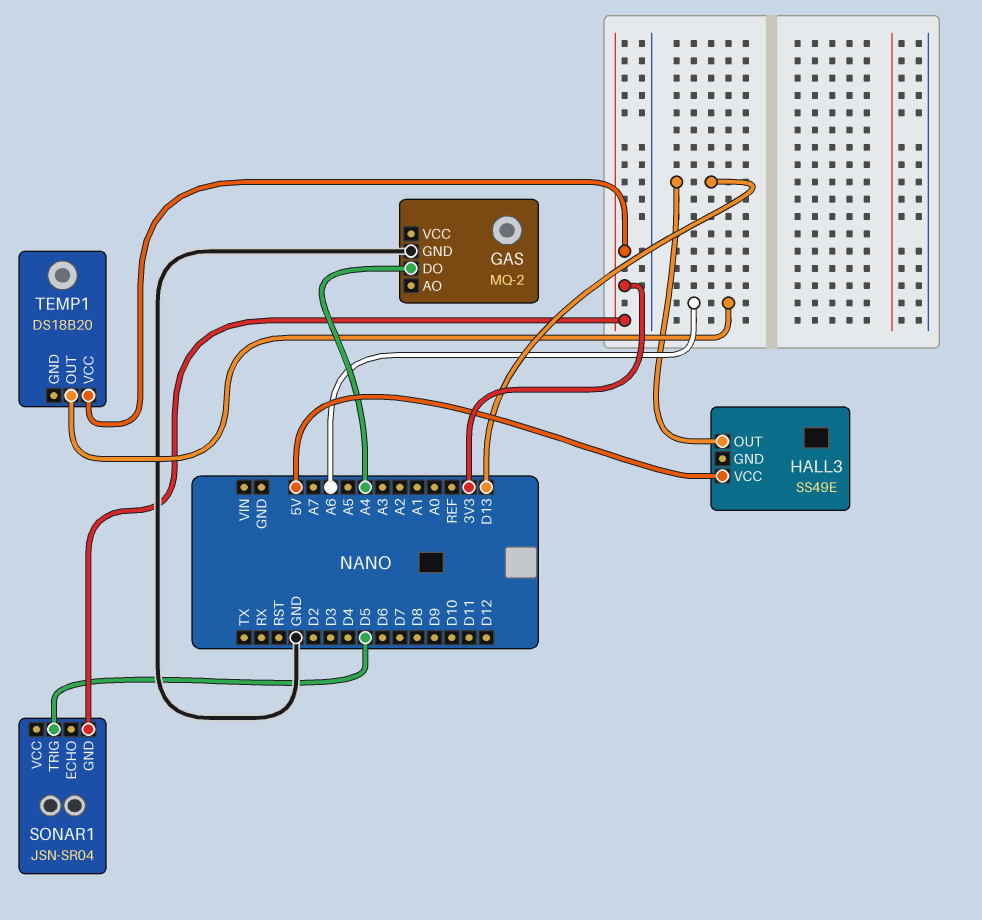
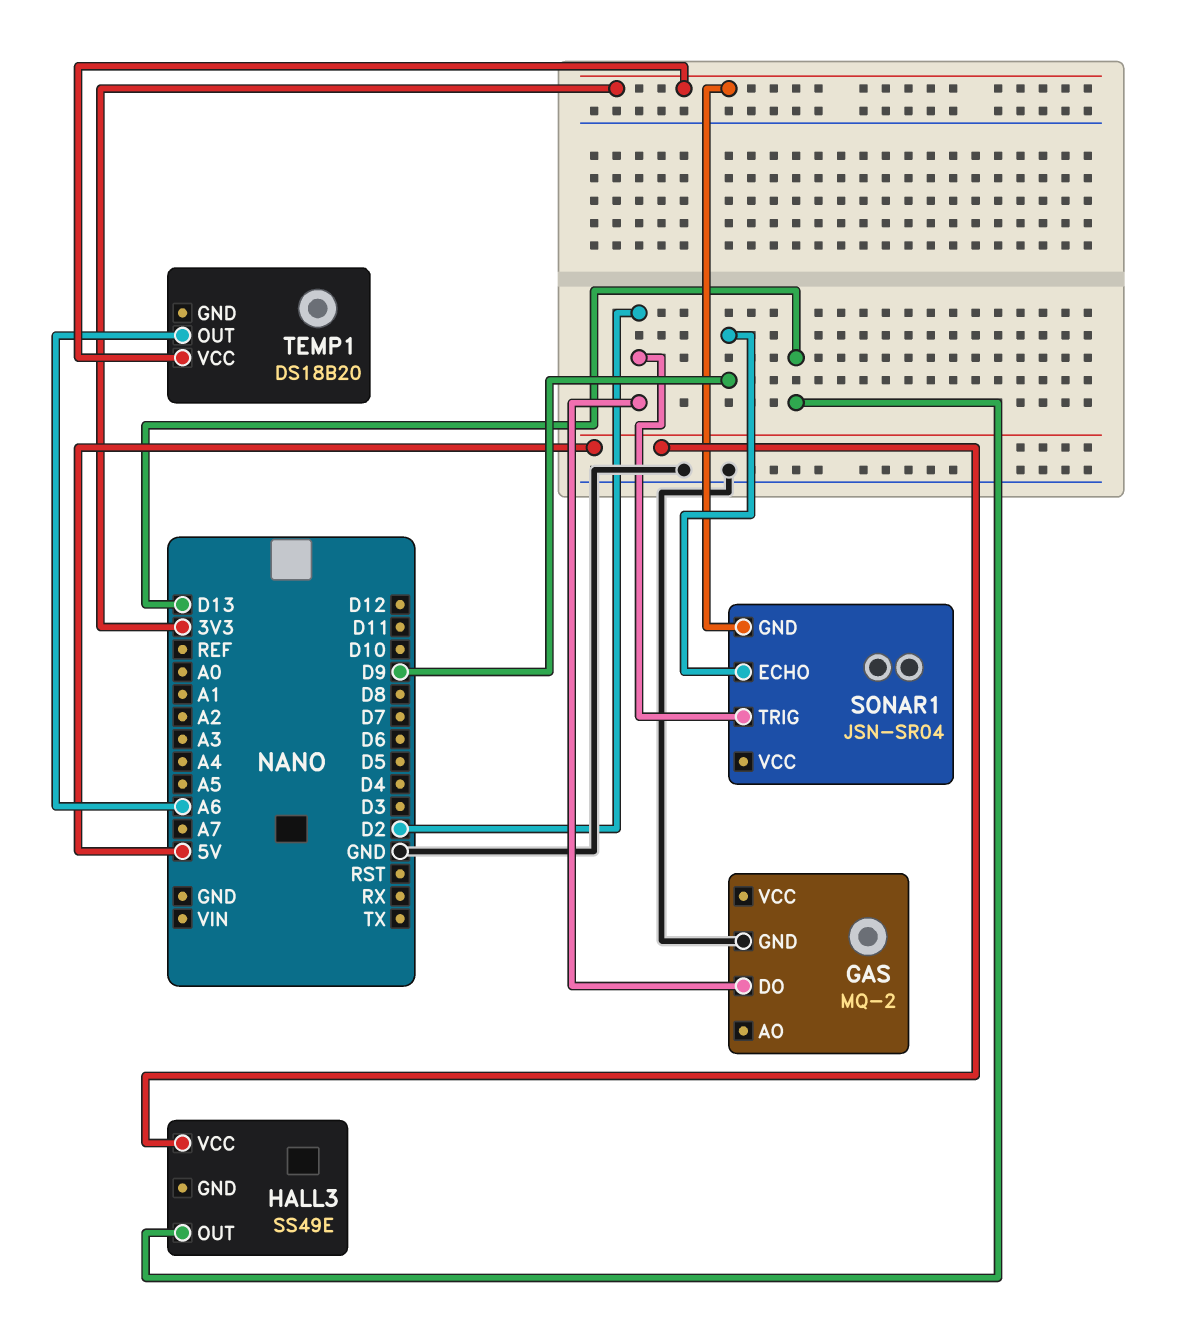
GAS pin DO: A4 -> D2
SONAR1 pin ECHO: none -> D9
SONAR1 pin TRIG: D5 -> D2

